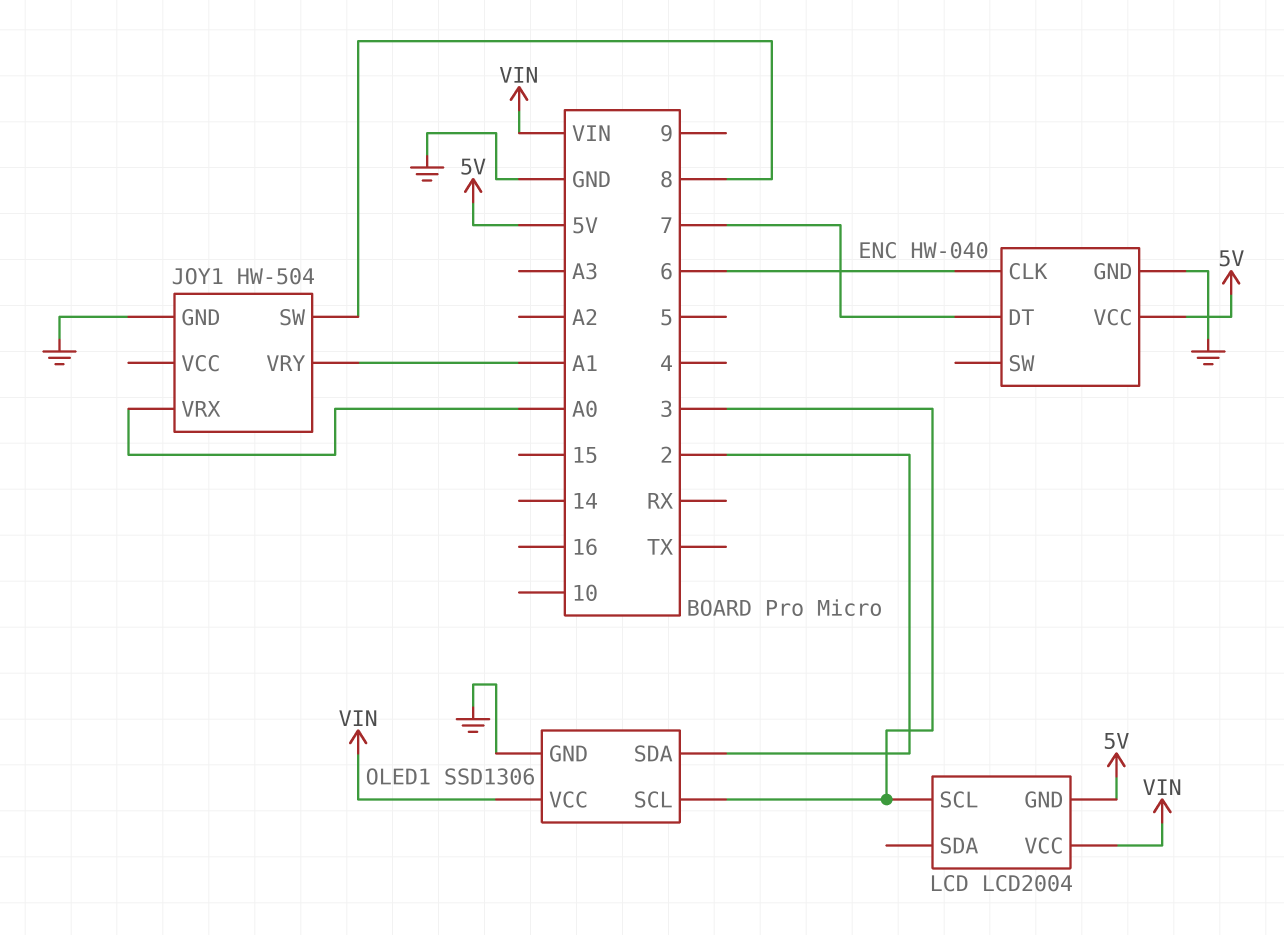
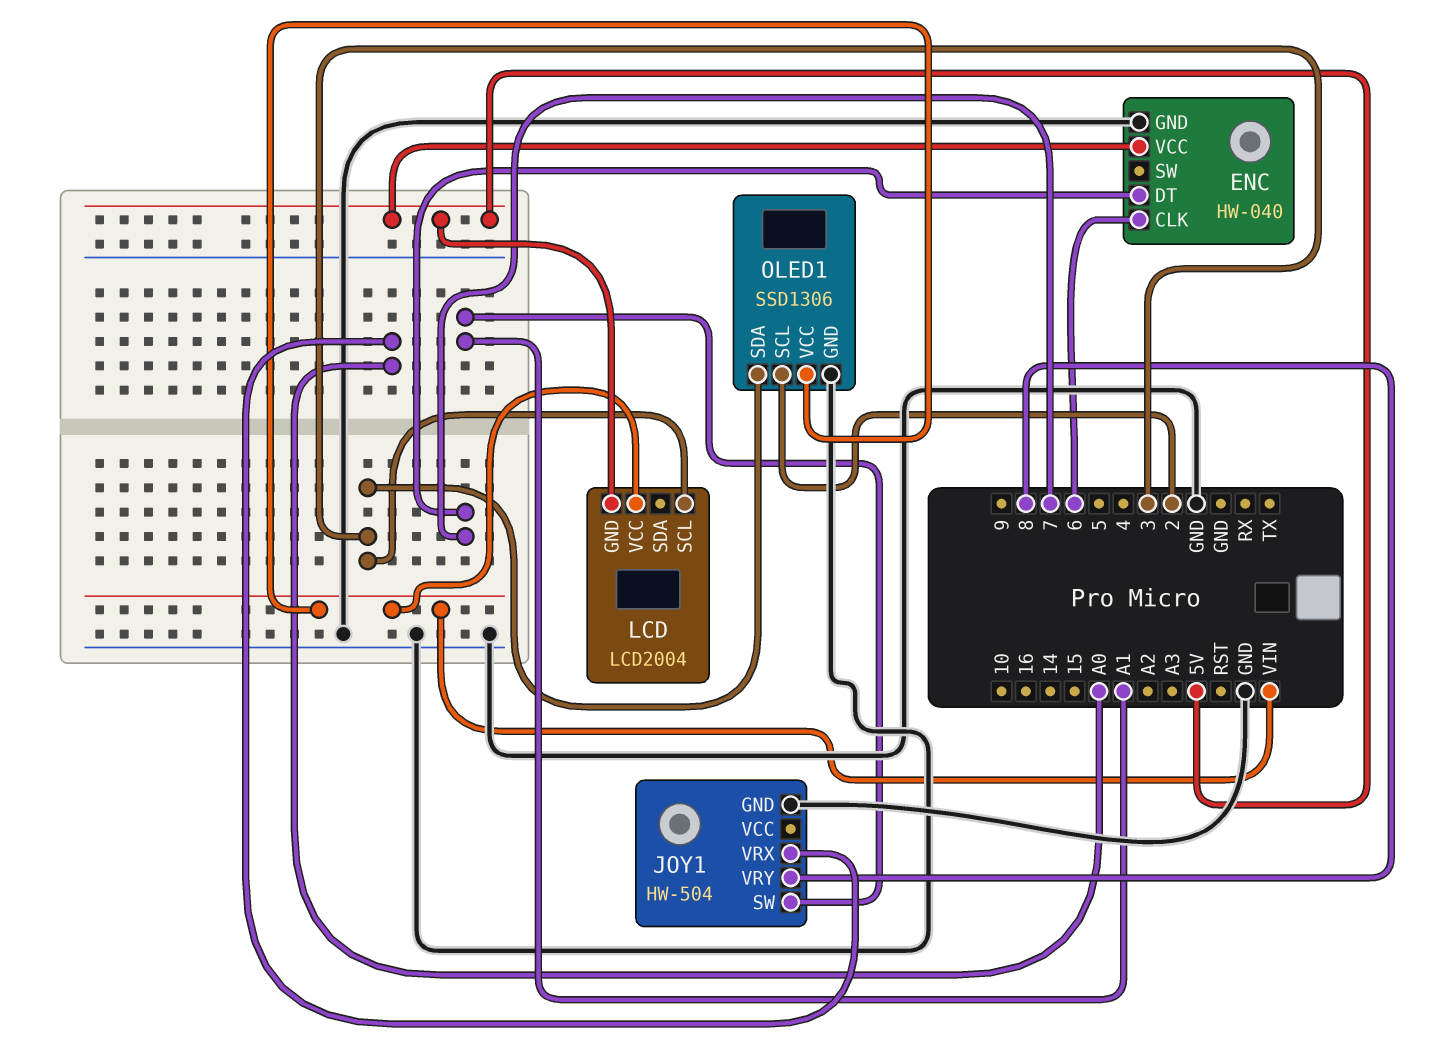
JOY1 pin SW: 8 -> A1
JOY1 pin VRY: A1 -> 8
OLED1 pin SCL: 3 -> 2
OLED1 pin SDA: 2 -> 3

